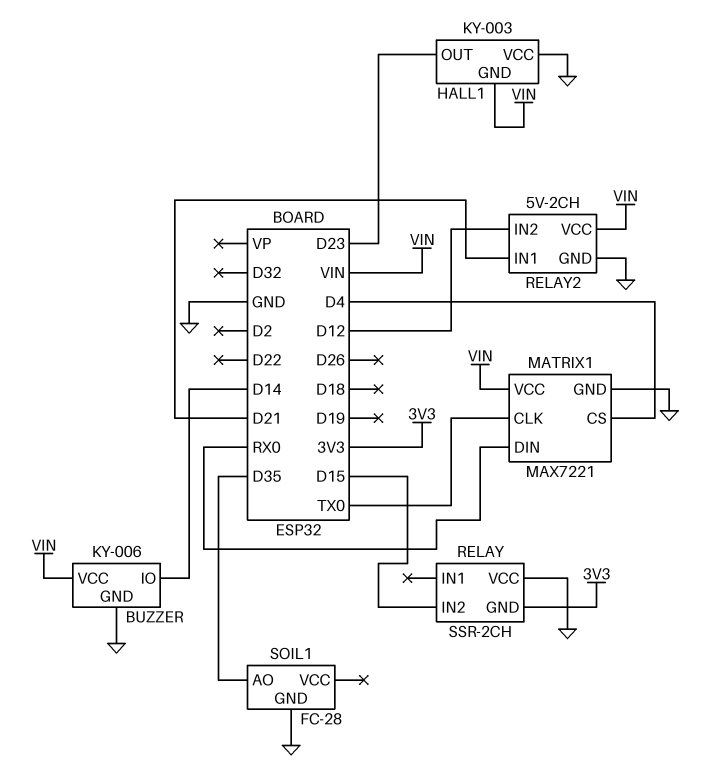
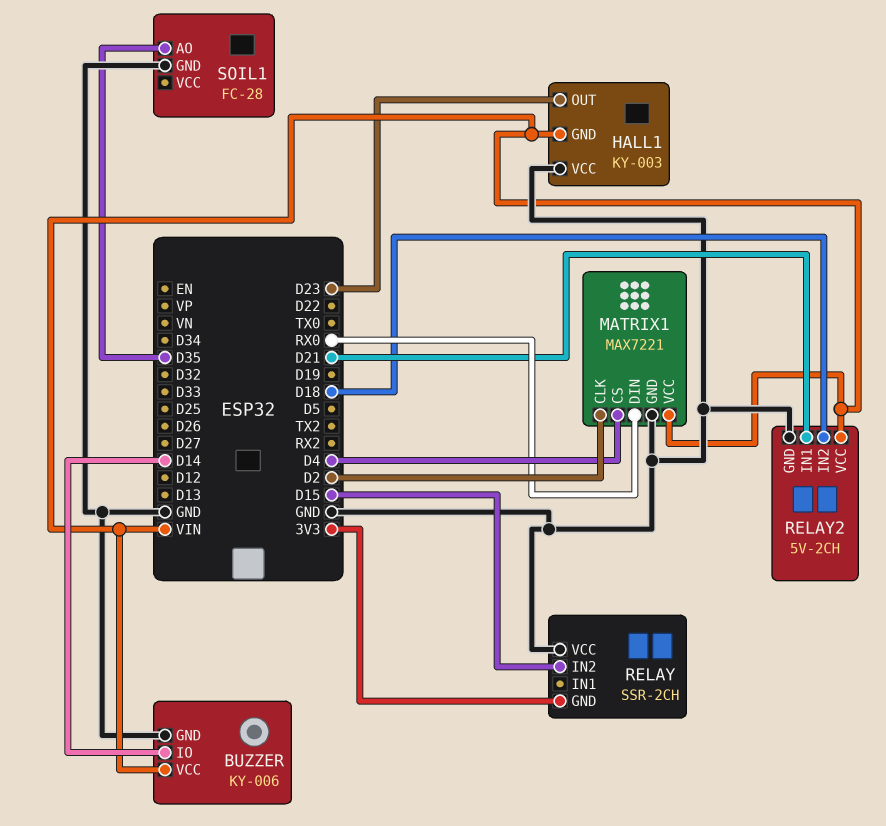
MATRIX1 pin CLK: TX0 -> D2
RELAY2 pin IN2: D12 -> D18

